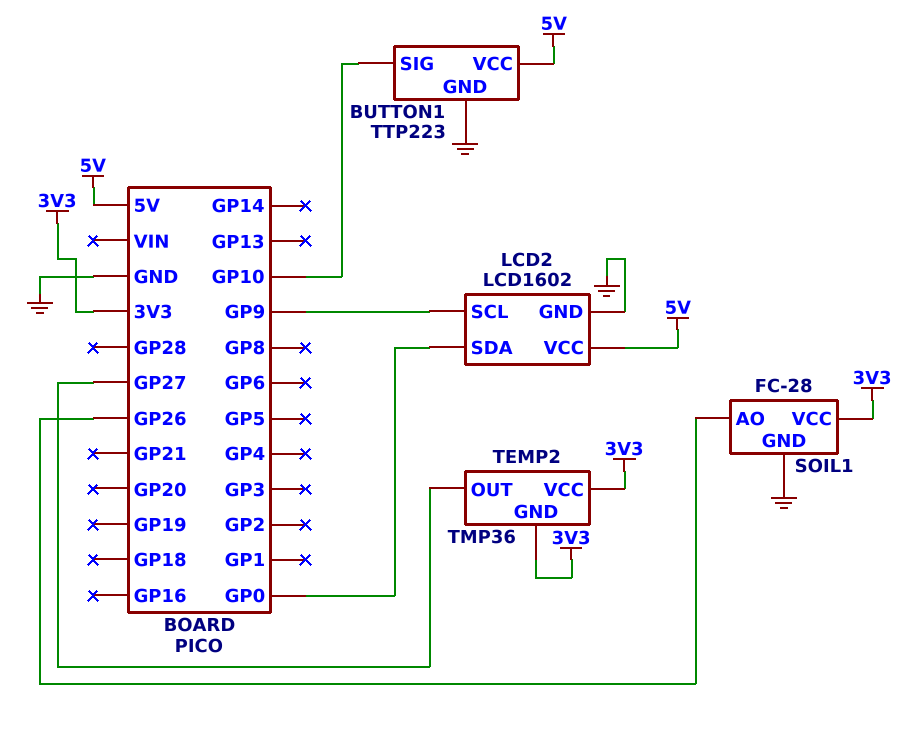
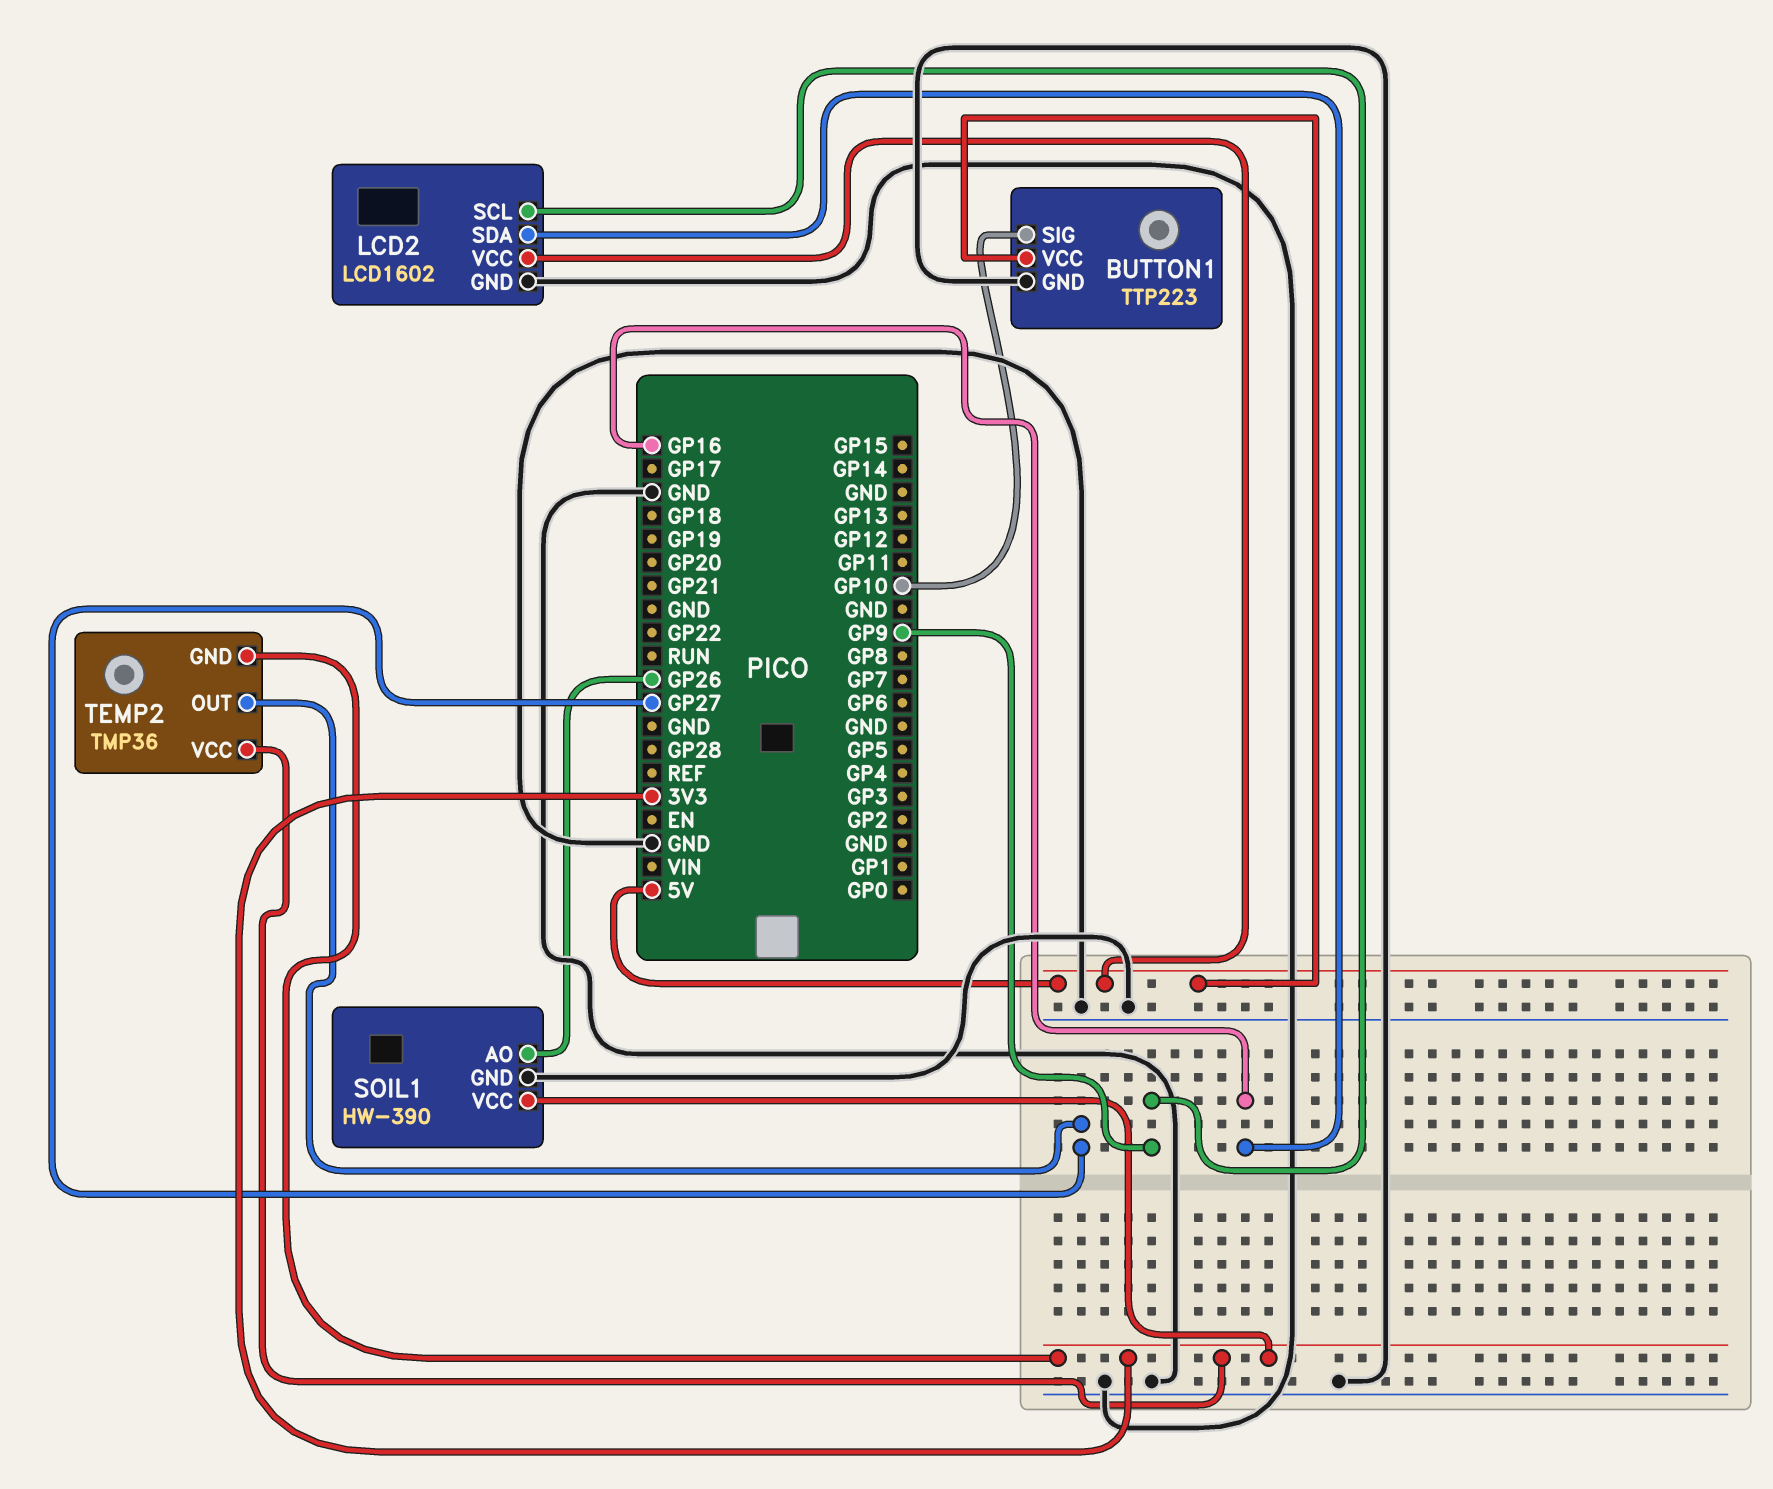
LCD2 pin SDA: GP0 -> GP16
SOIL1: FC-28 -> HW-390

